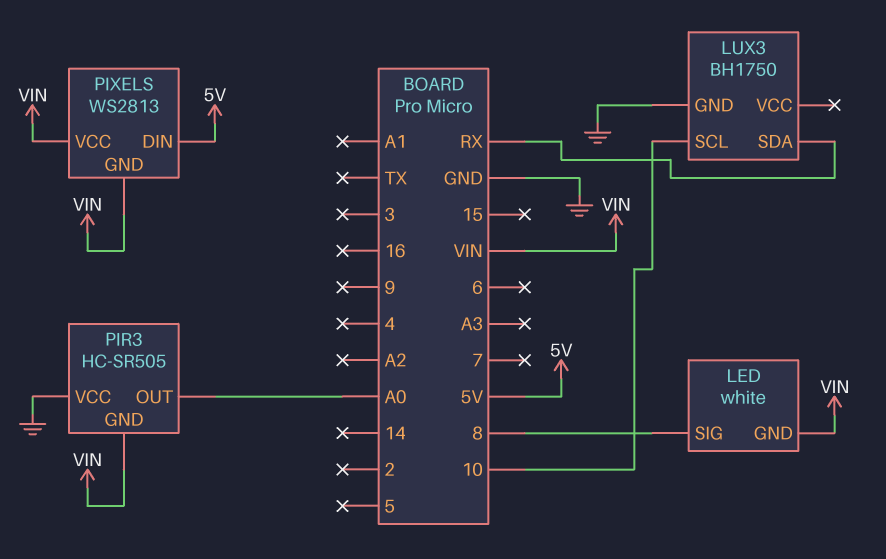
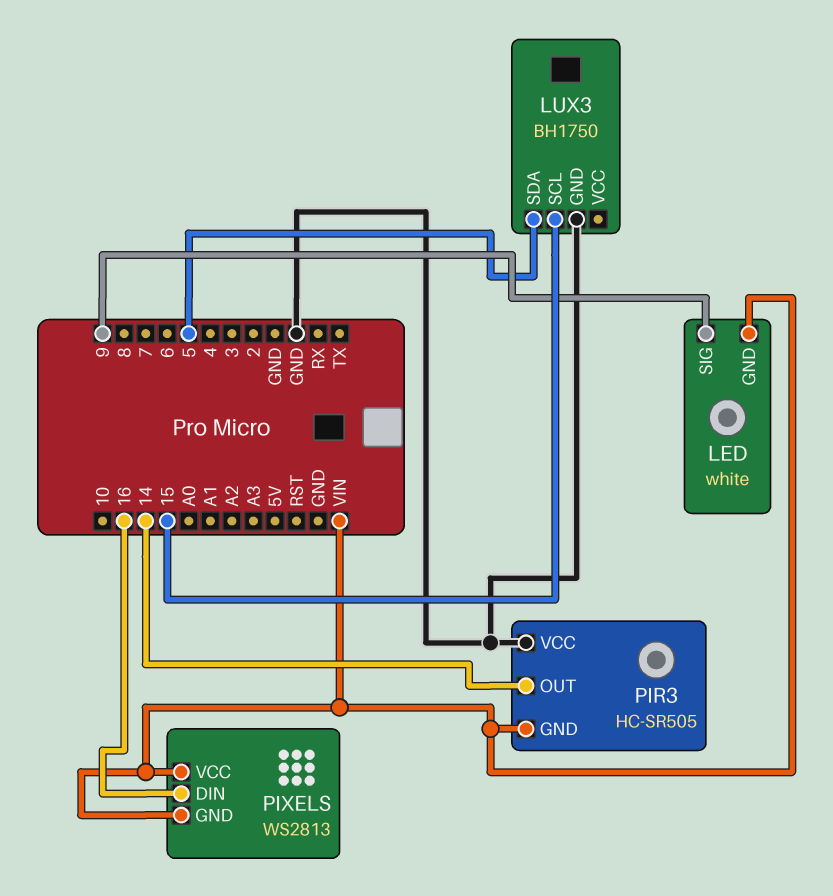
LED pin SIG: 8 -> 9
LUX3 pin SCL: 10 -> 15
LUX3 pin SDA: RX -> 5
PIR3 pin OUT: A0 -> 14
PIXELS pin DIN: 5V -> 16

